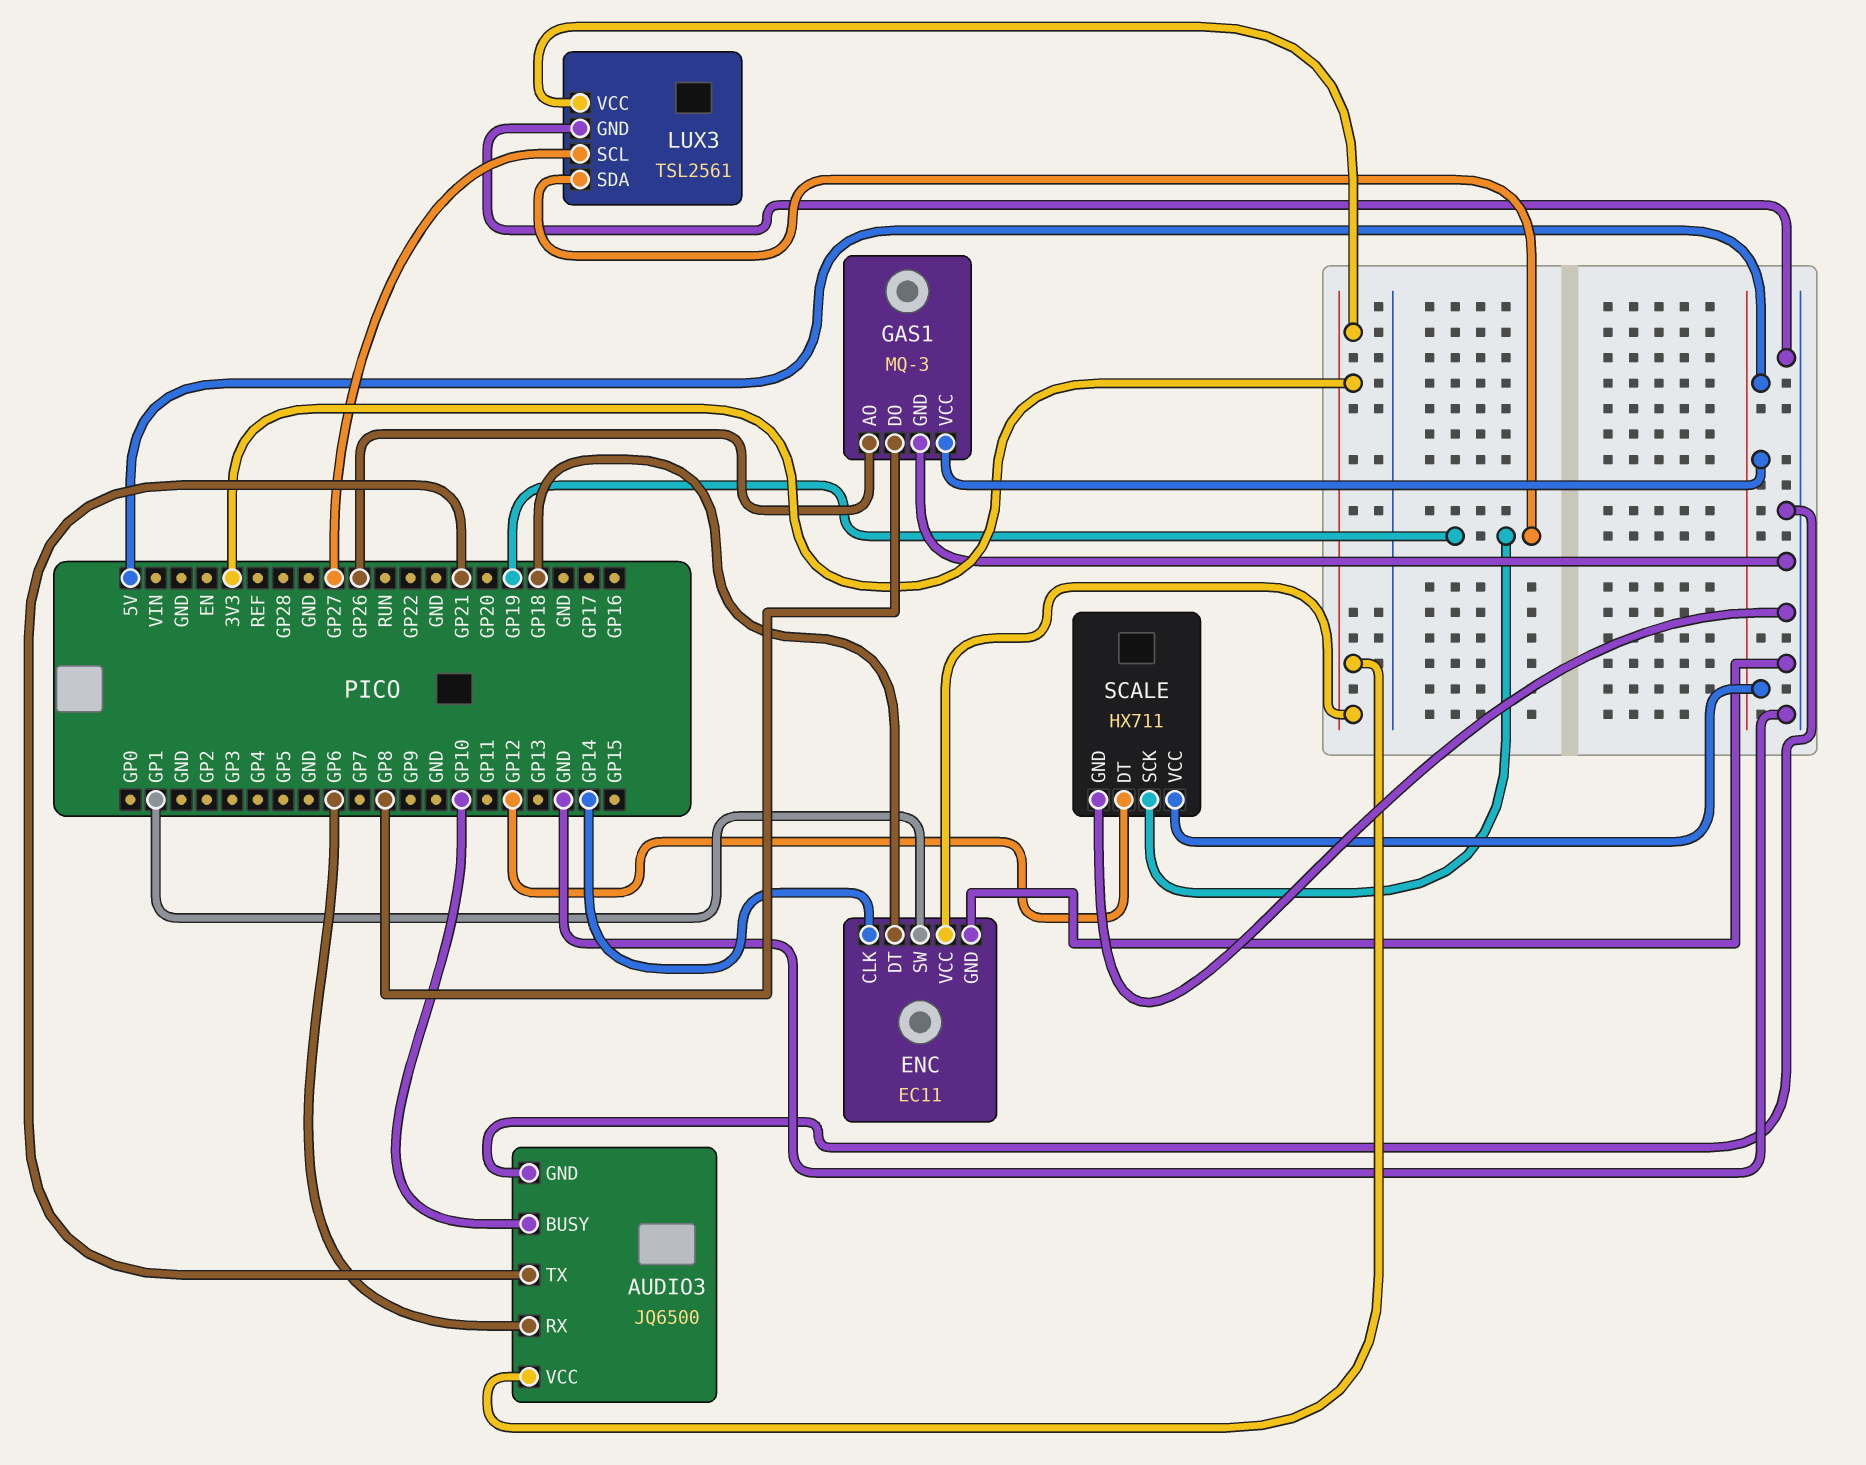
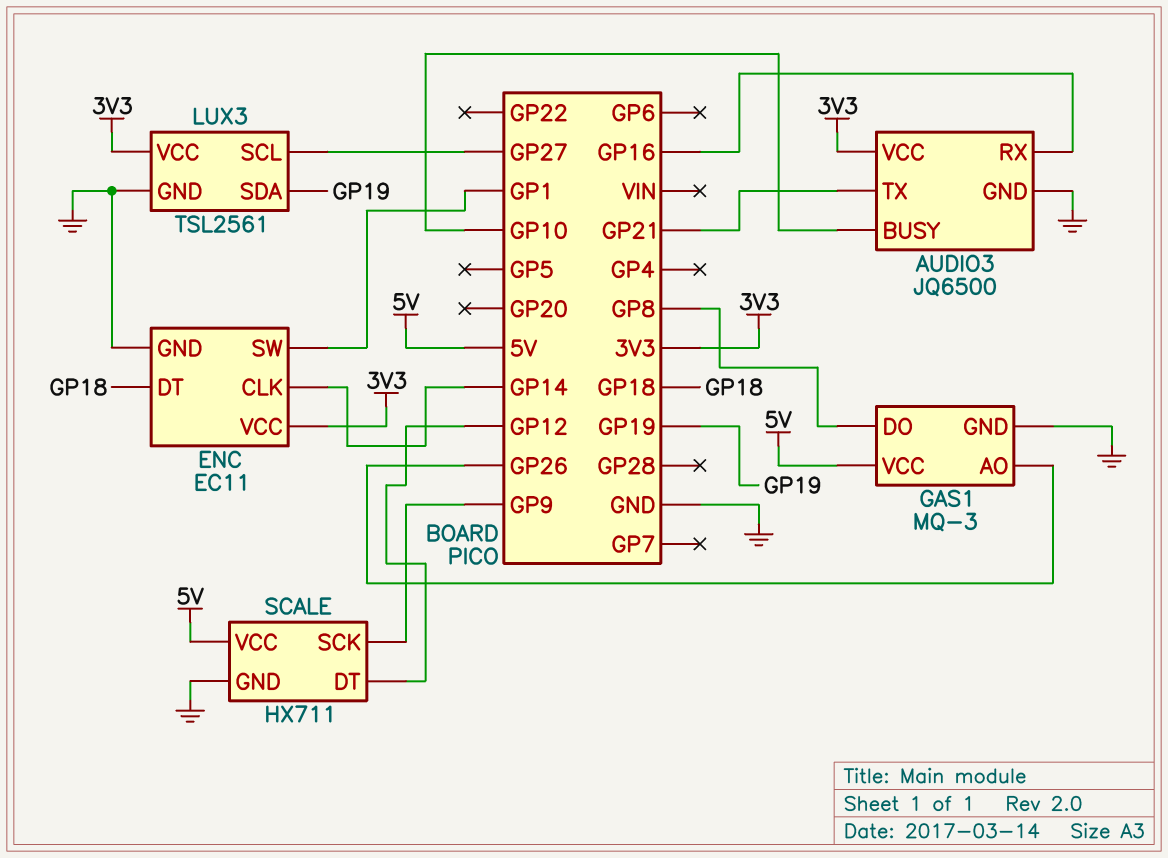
AUDIO3 pin RX: GP6 -> GP16
SCALE pin SCK: GP19 -> GP9

